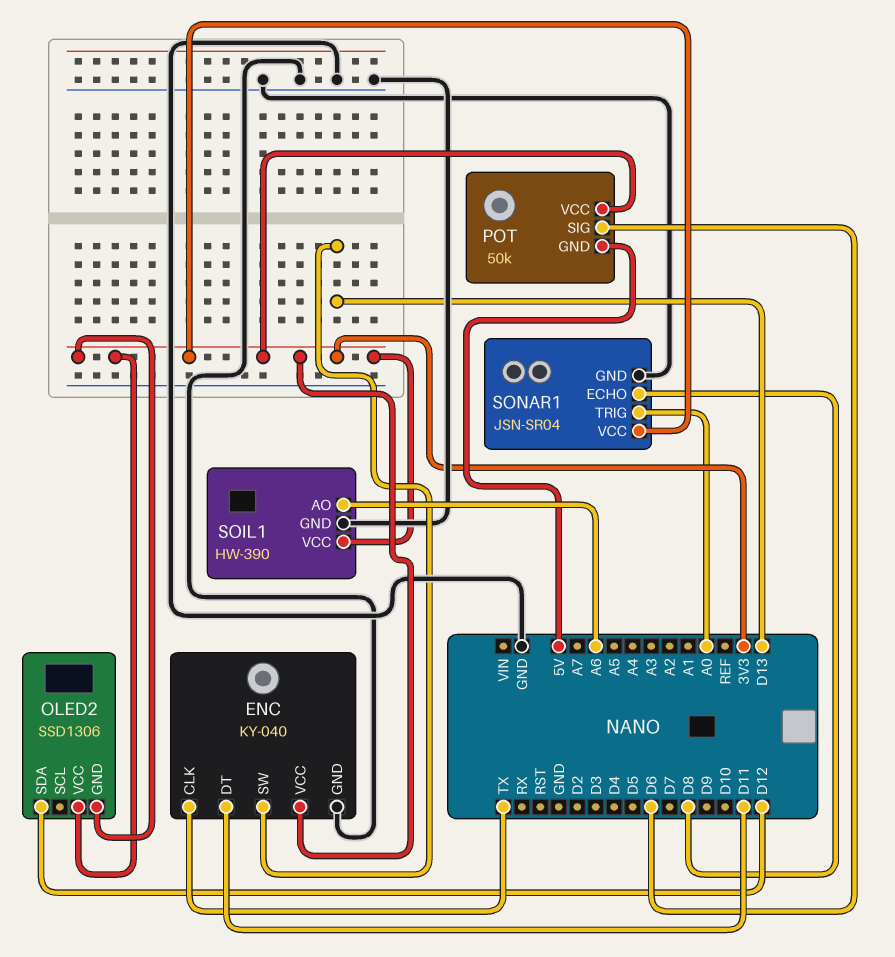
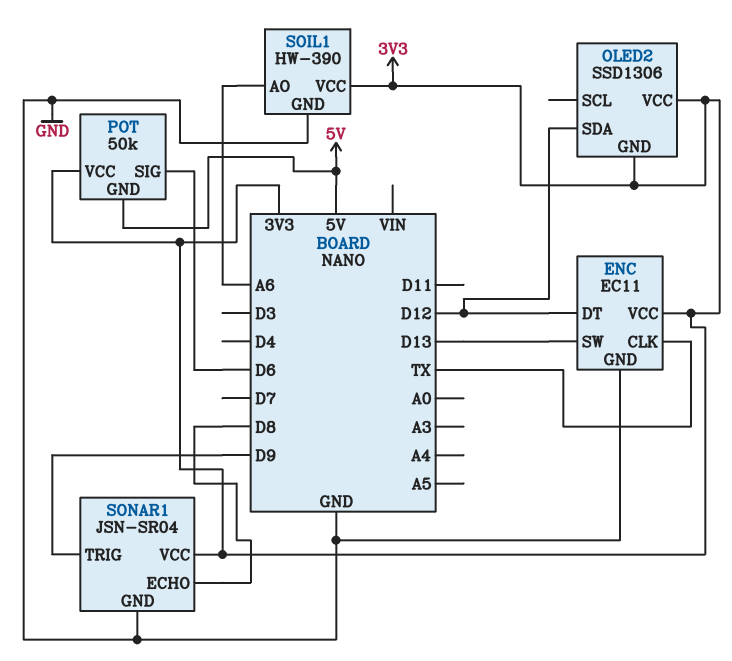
ENC: KY-040 -> EC11
ENC pin DT: D11 -> D12
SONAR1 pin TRIG: A0 -> D9

